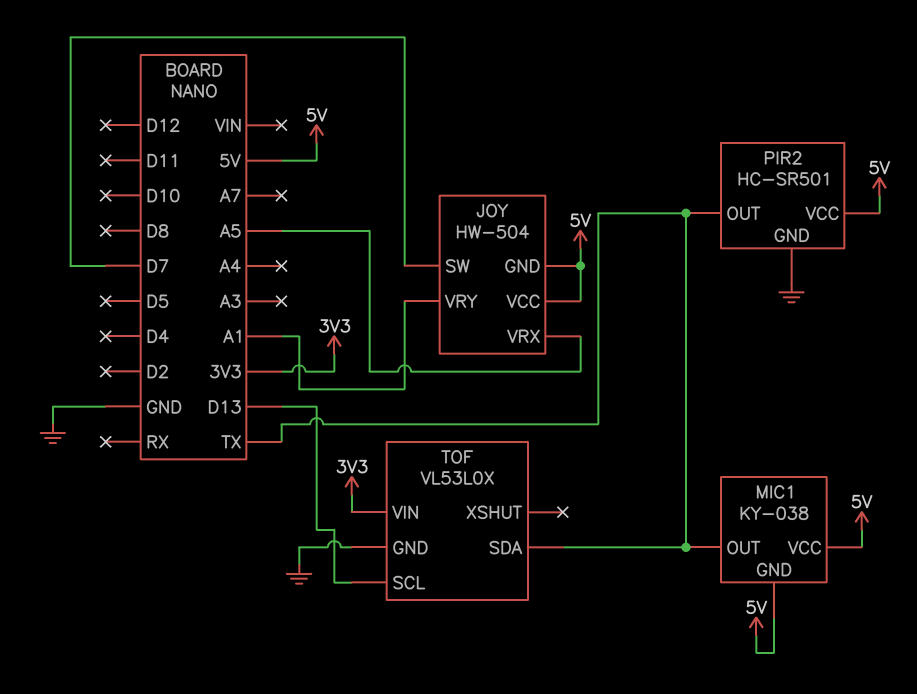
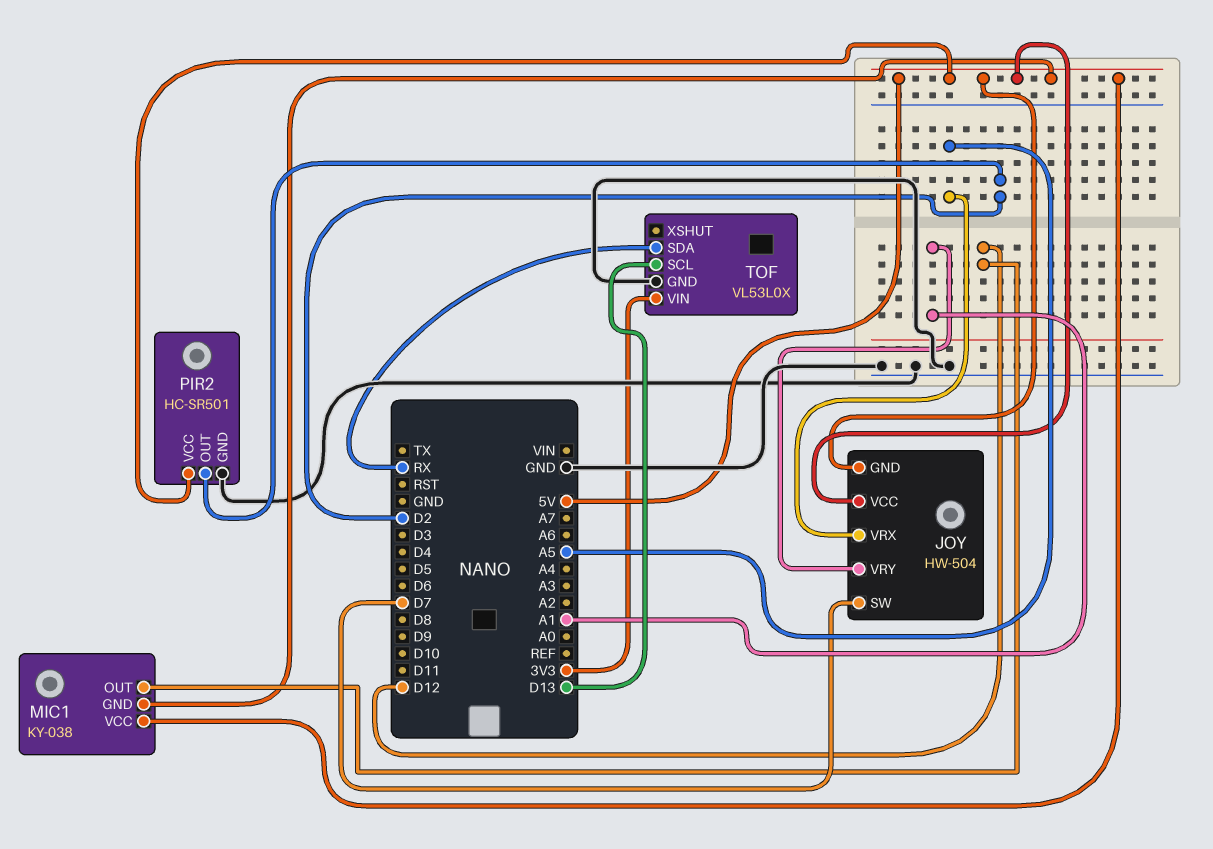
MIC1 pin OUT: TX -> D12
PIR2 pin OUT: TX -> D2
TOF pin SDA: TX -> RX

